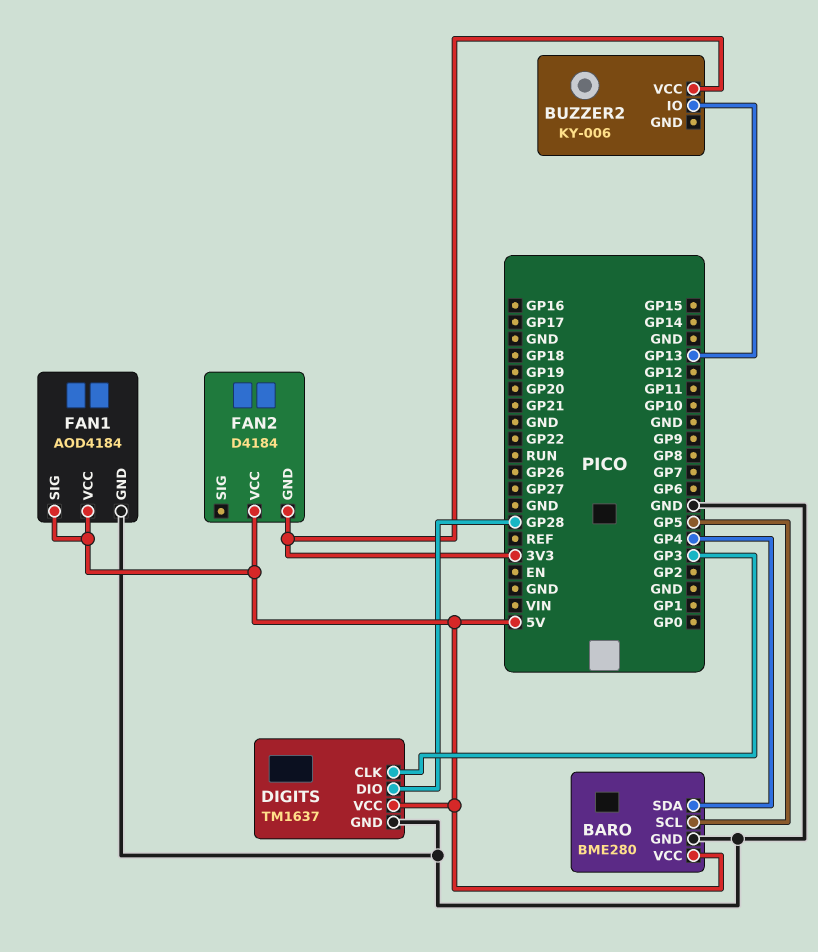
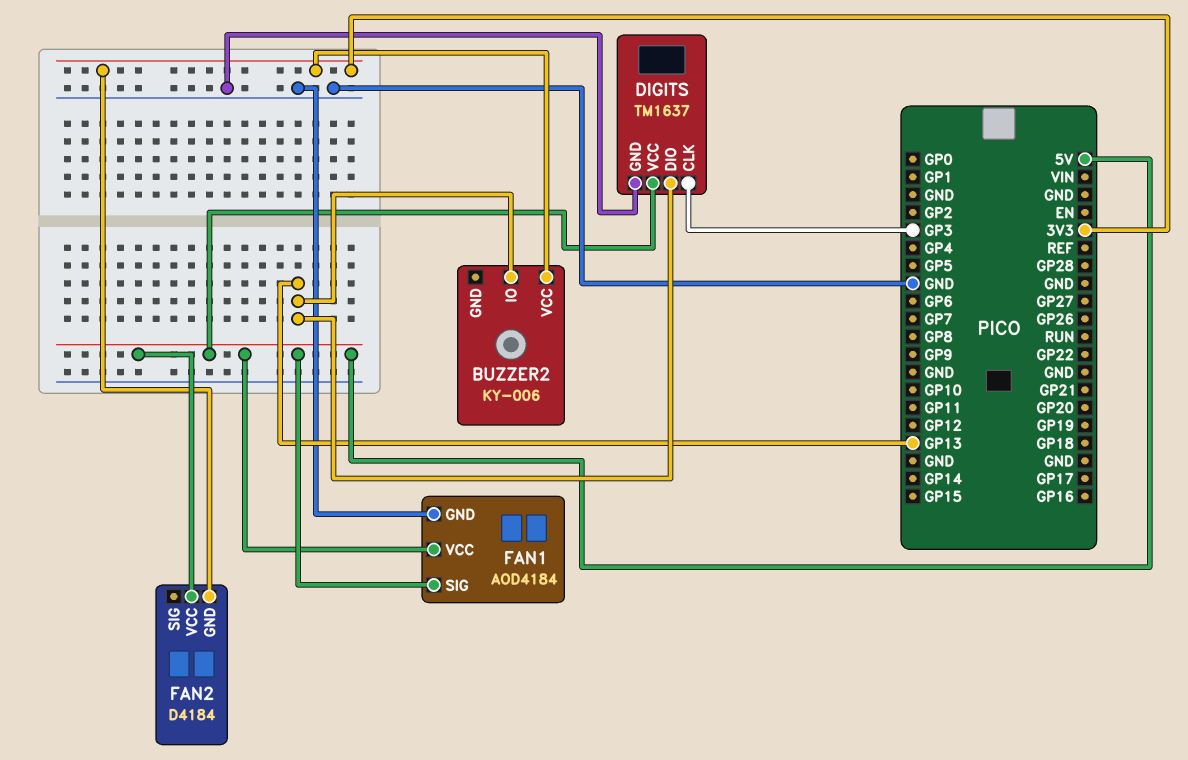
BARO: BME280 -> none
BARO pin GND: GND -> none
BARO pin SCL: GP5 -> none
BARO pin SDA: GP4 -> none
BARO pin VCC: 5V -> none
DIGITS pin DIO: GP28 -> GP13

